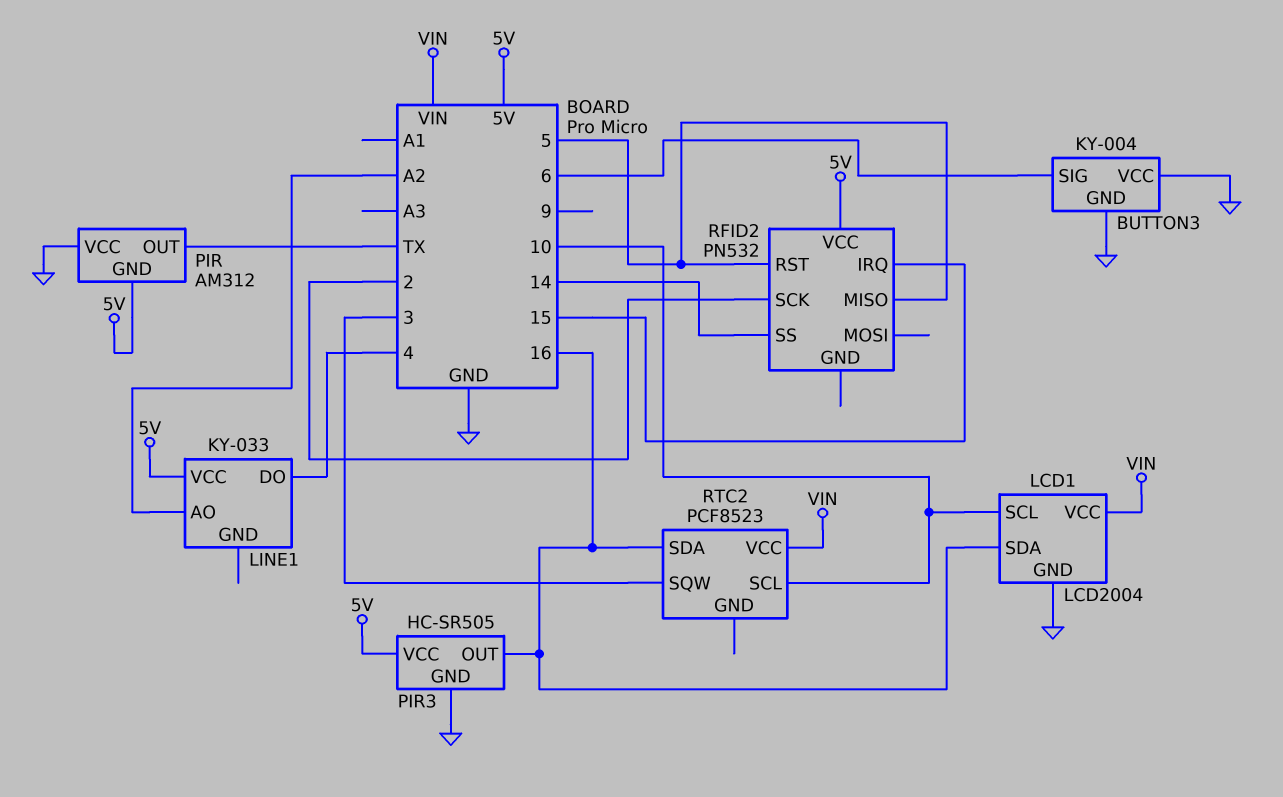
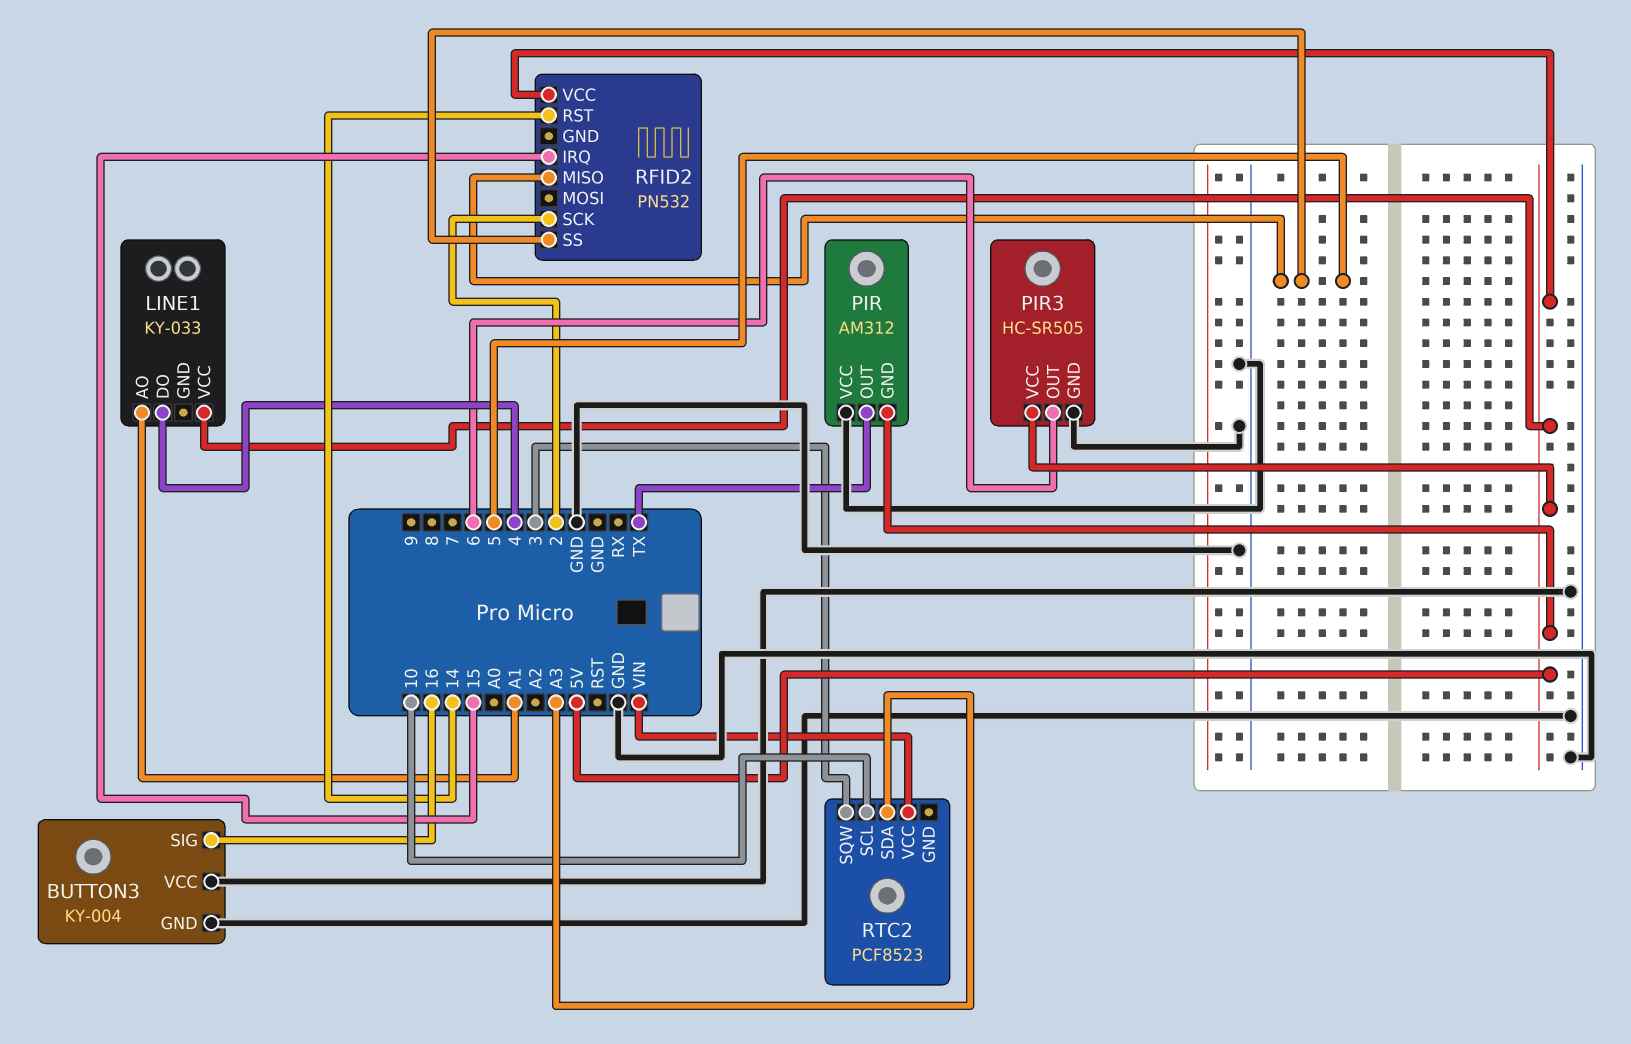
BUTTON3 pin SIG: 6 -> 16
LCD1: LCD2004 -> none
LCD1 pin GND: GND -> none
LCD1 pin SCL: 10 -> none
LCD1 pin SDA: 16 -> none
LCD1 pin VCC: VIN -> none
LINE1 pin AO: A2 -> A1
PIR3 pin OUT: 16 -> 6
RFID2 pin RST: 5 -> 14
RFID2 pin SS: 14 -> 5
RTC2 pin SDA: 16 -> A3

